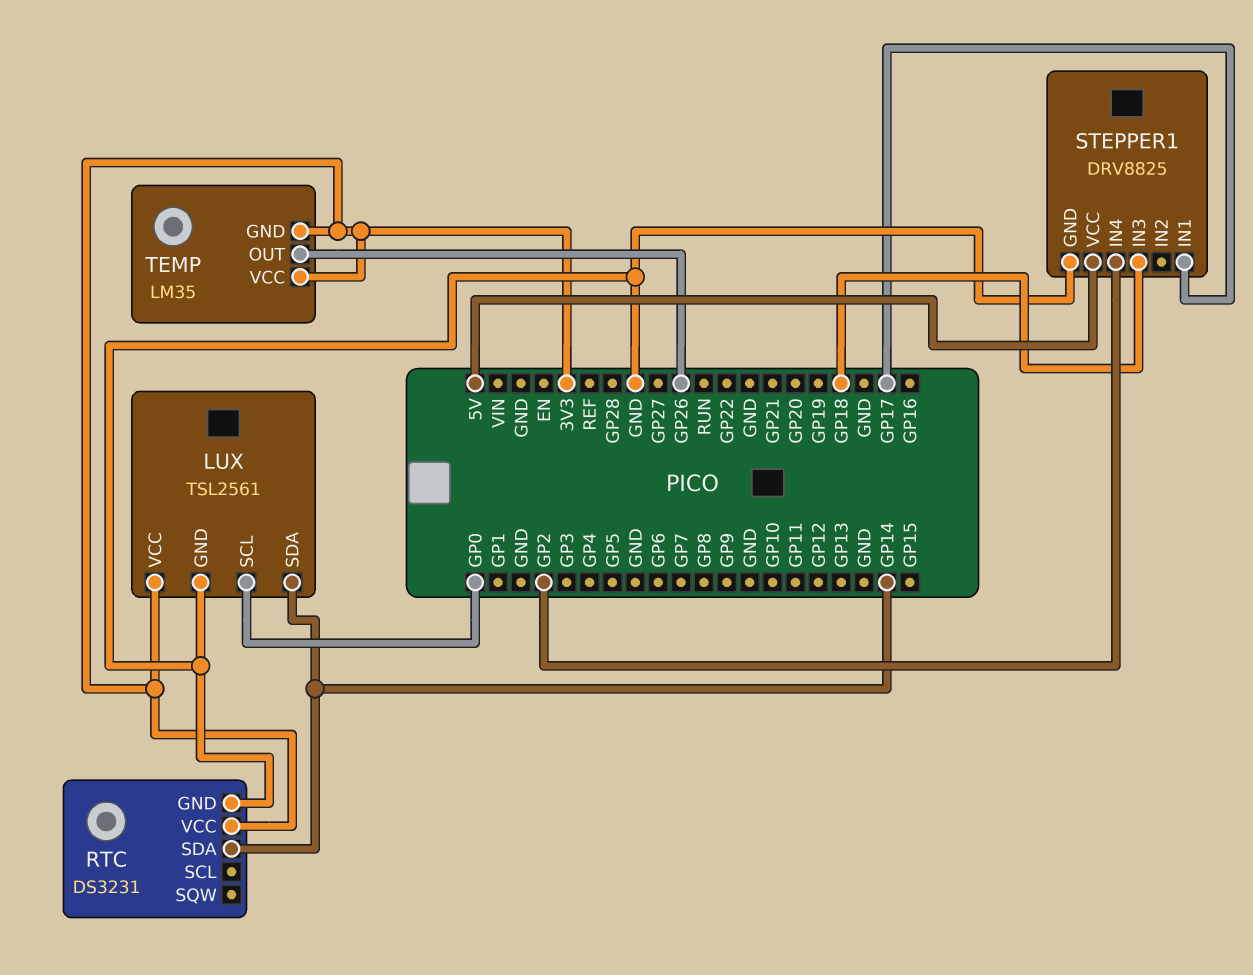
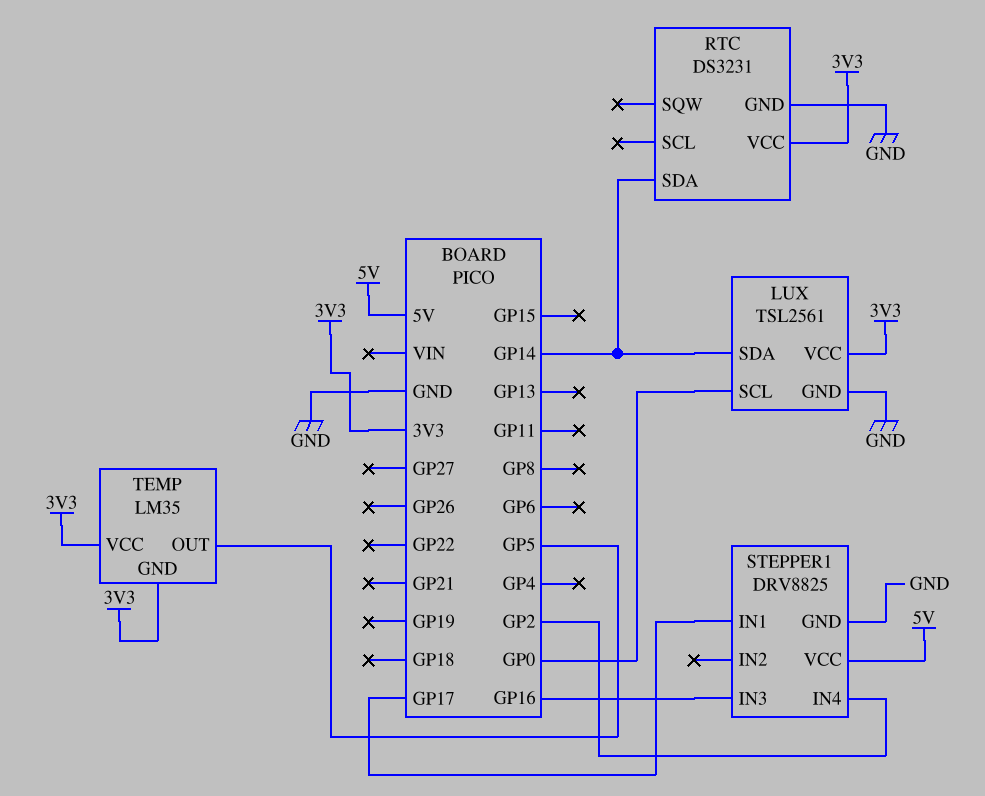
STEPPER1 pin IN3: GP18 -> GP16
TEMP pin OUT: GP26 -> GP5

